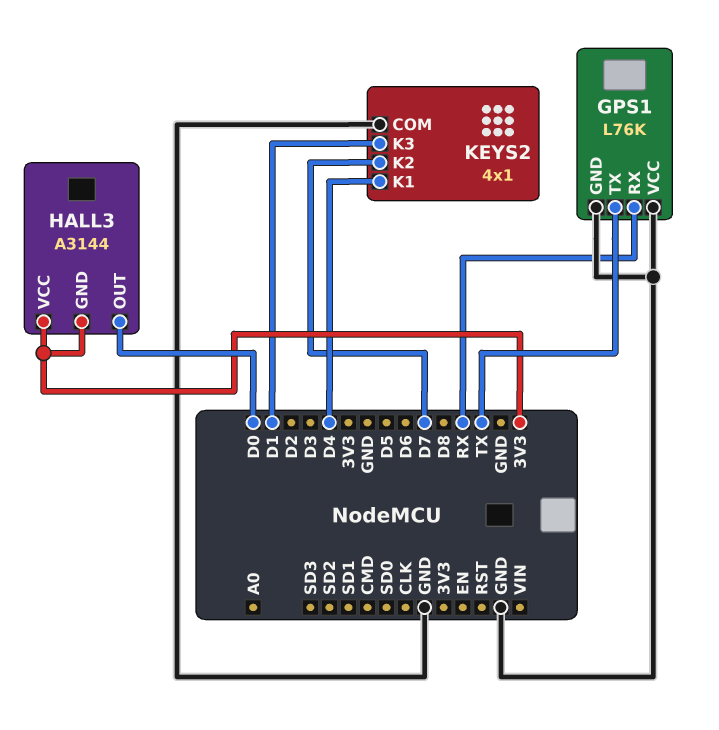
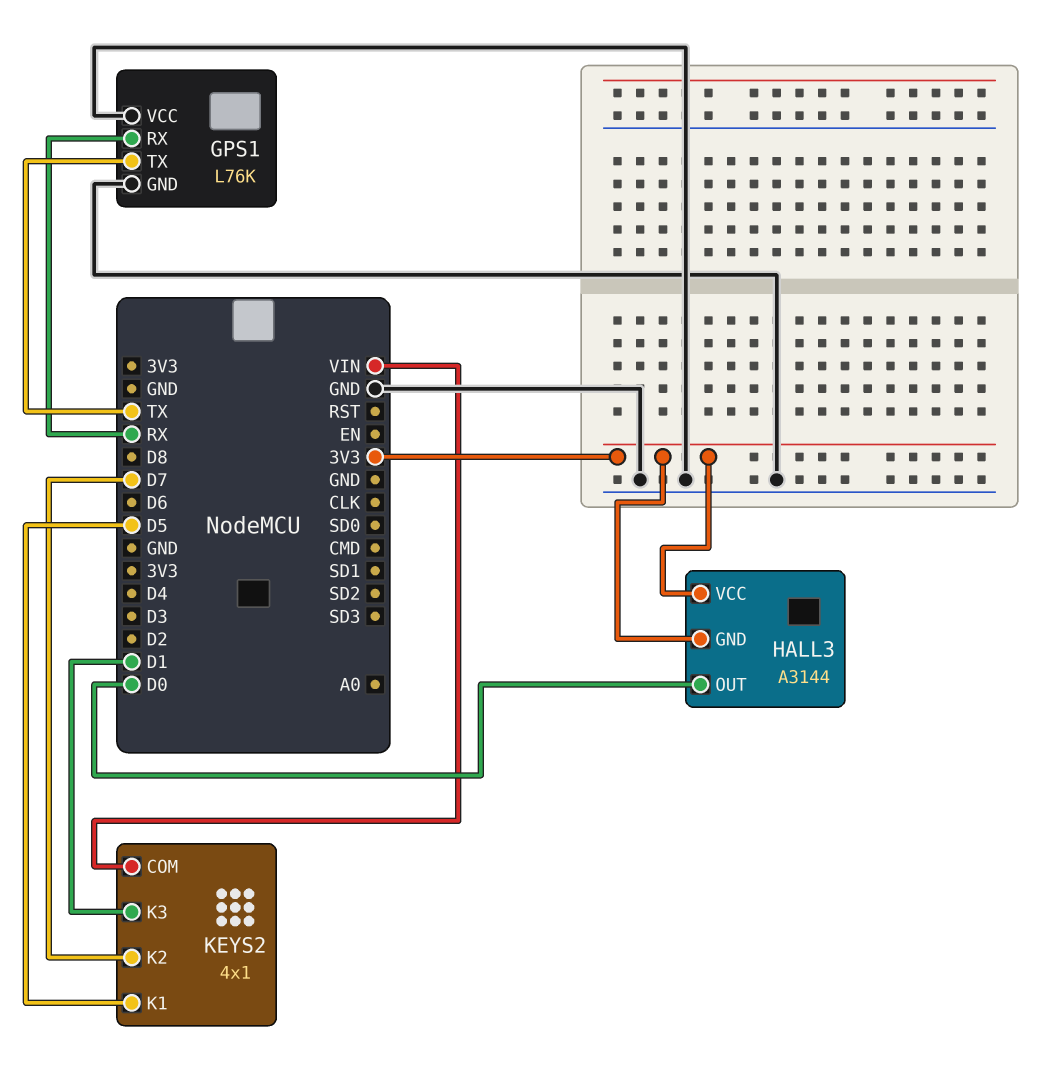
KEYS2 pin COM: GND -> VIN
KEYS2 pin K1: D4 -> D5

